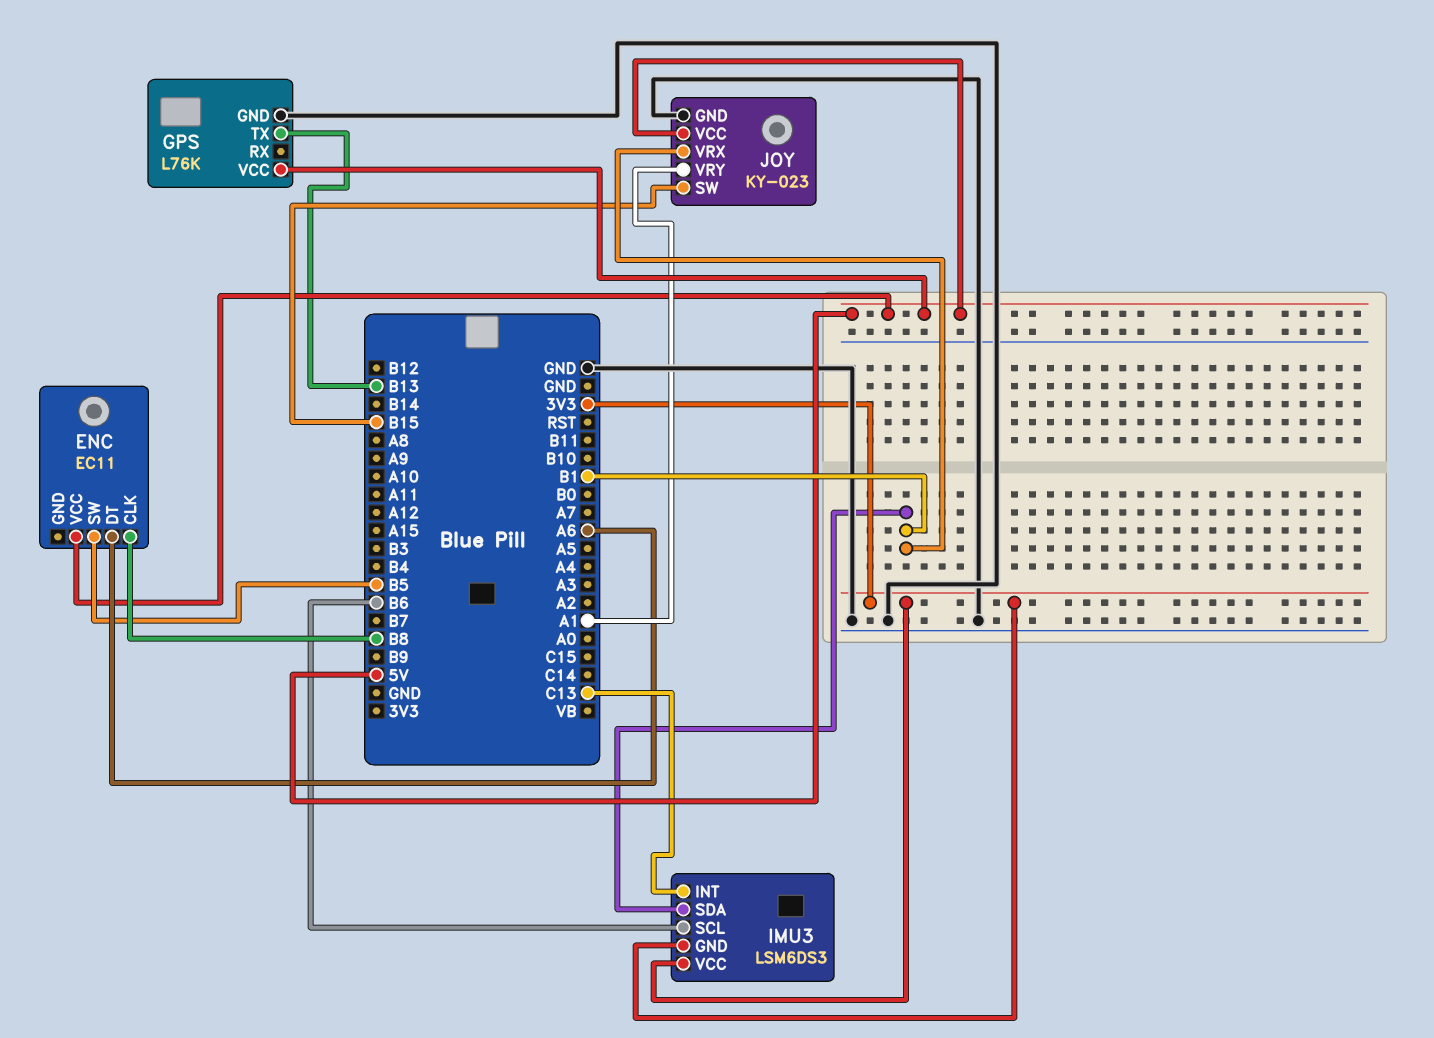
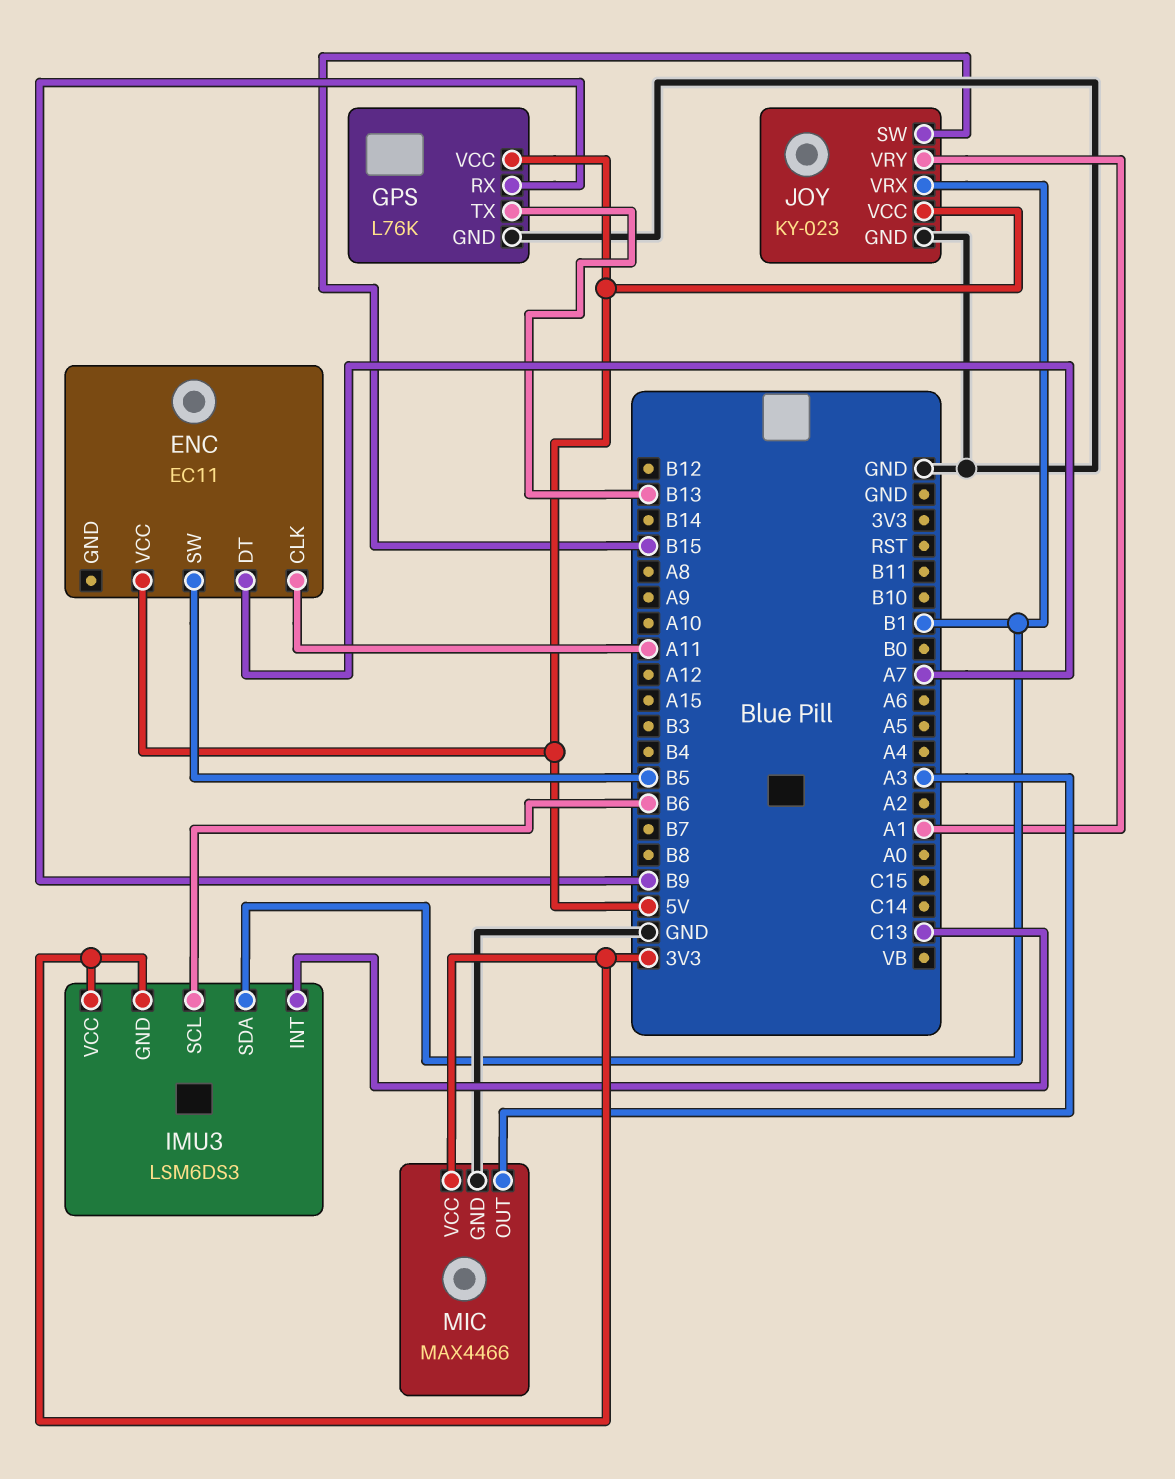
ENC pin CLK: B8 -> A11
ENC pin DT: A6 -> A7
GPS pin RX: none -> B9
MIC: none -> MAX4466
MIC pin GND: none -> GND
MIC pin OUT: none -> A3
MIC pin VCC: none -> 3V3

